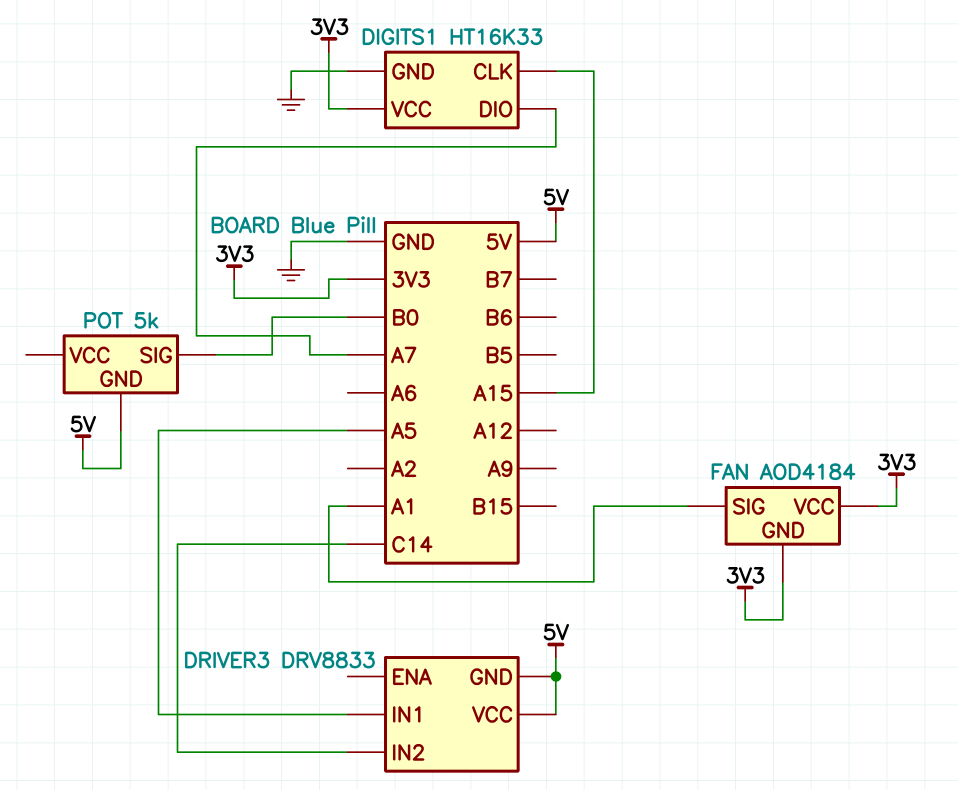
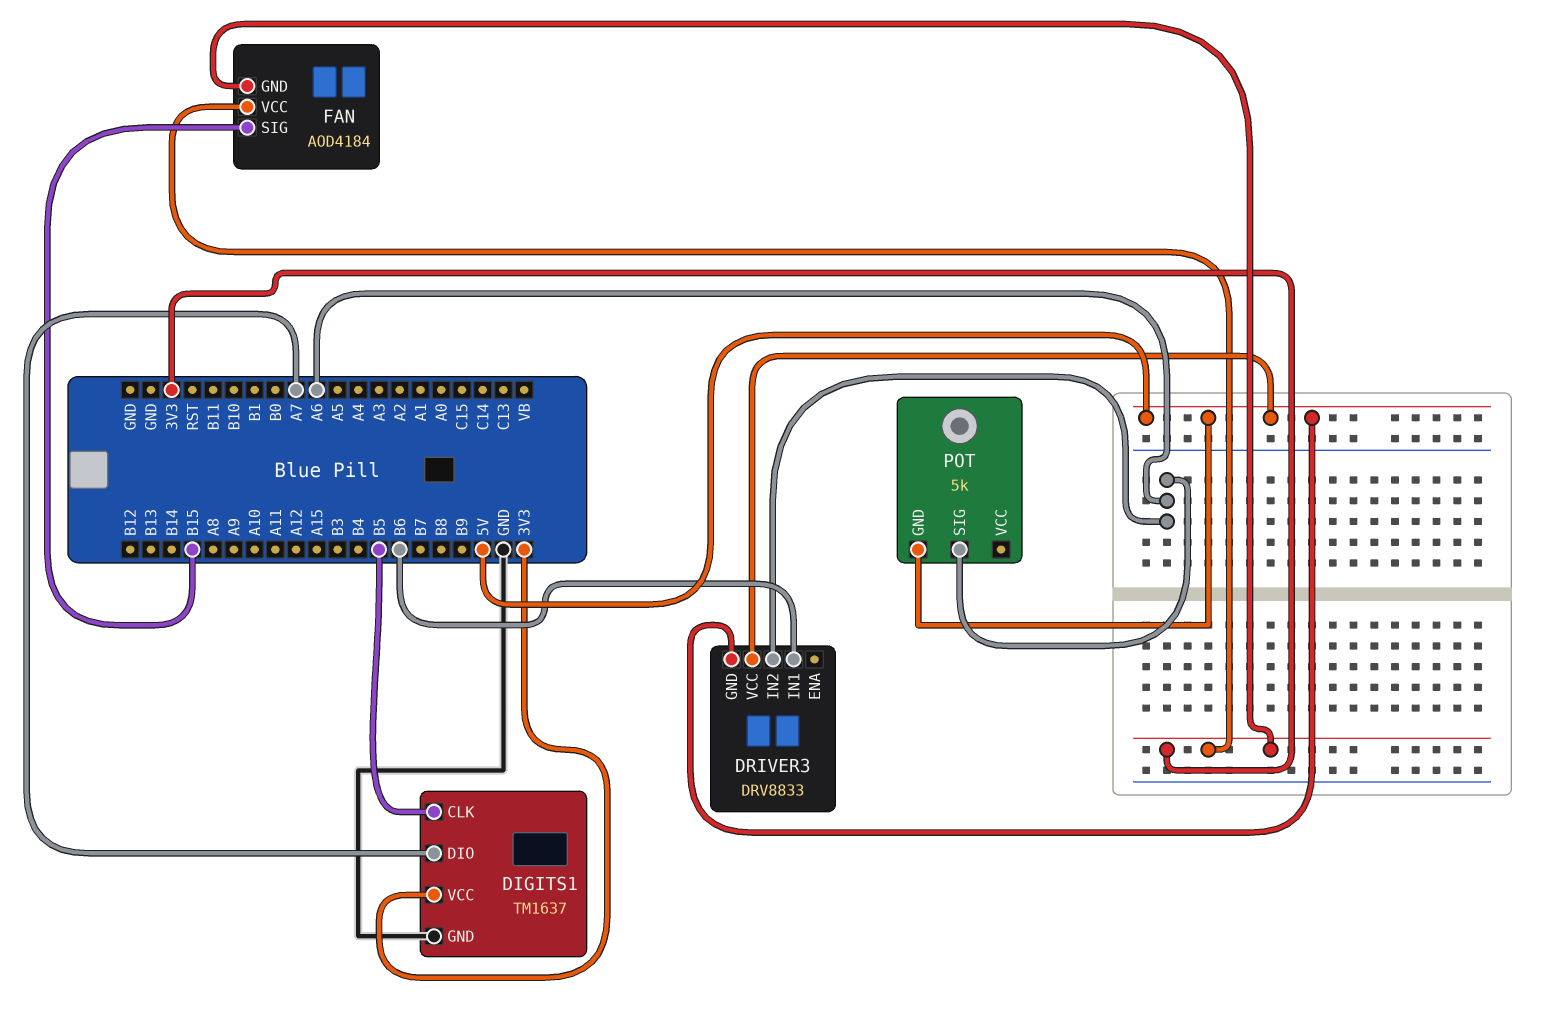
DIGITS1: HT16K33 -> TM1637
DIGITS1 pin CLK: A15 -> B5
DRIVER3 pin IN1: A5 -> B6
DRIVER3 pin IN2: C14 -> A6
FAN pin SIG: A1 -> B15
POT pin SIG: B0 -> A6

